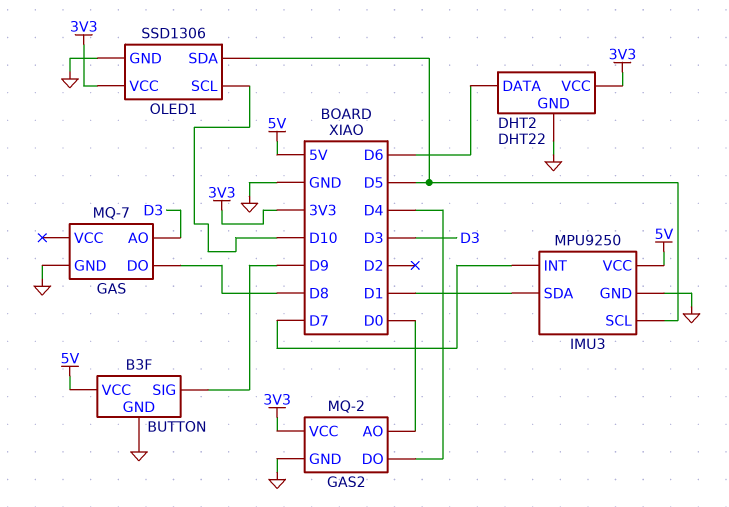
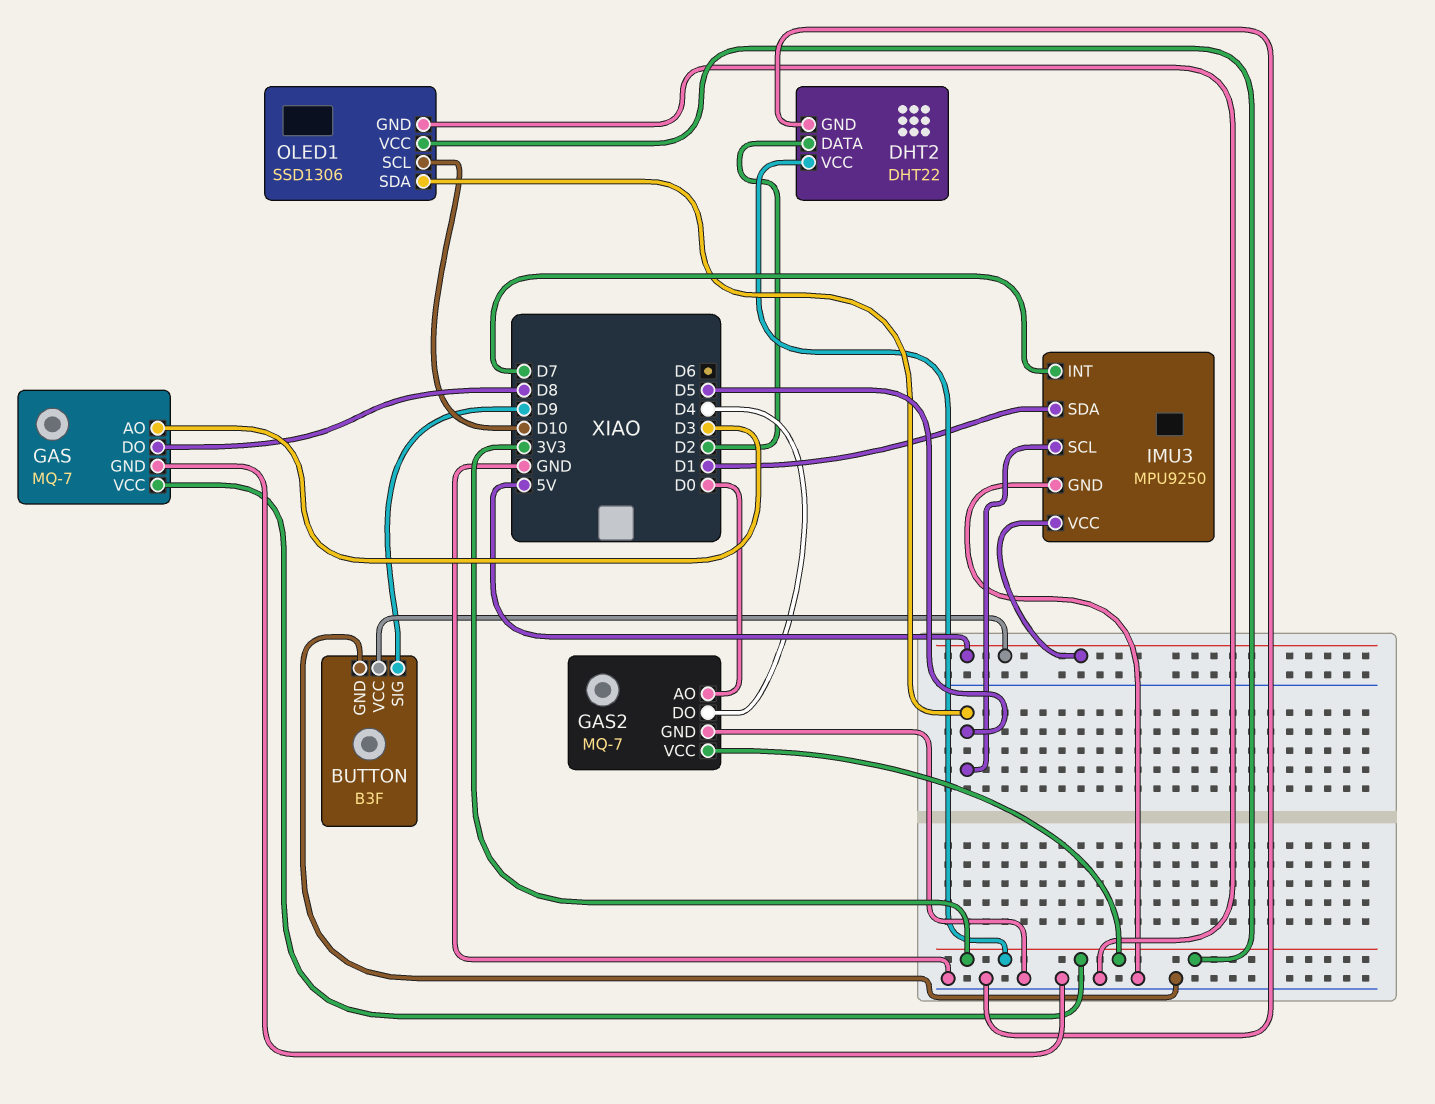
DHT2 pin DATA: D6 -> D2
GAS pin VCC: none -> 3V3
GAS2: MQ-2 -> MQ-7

